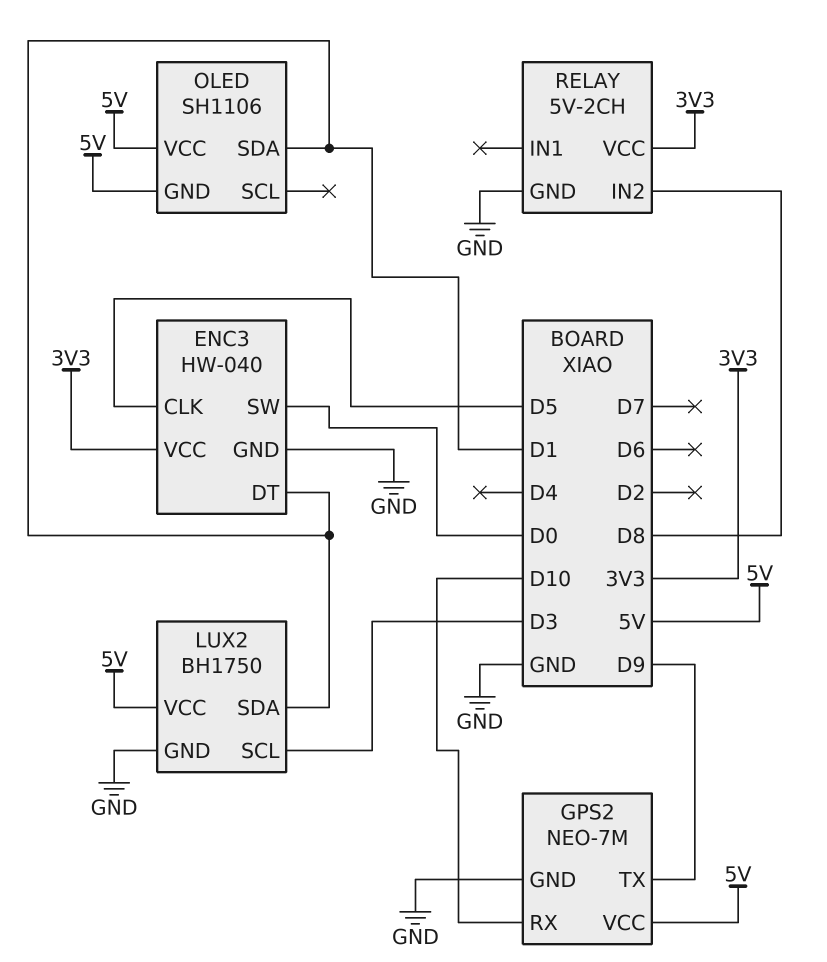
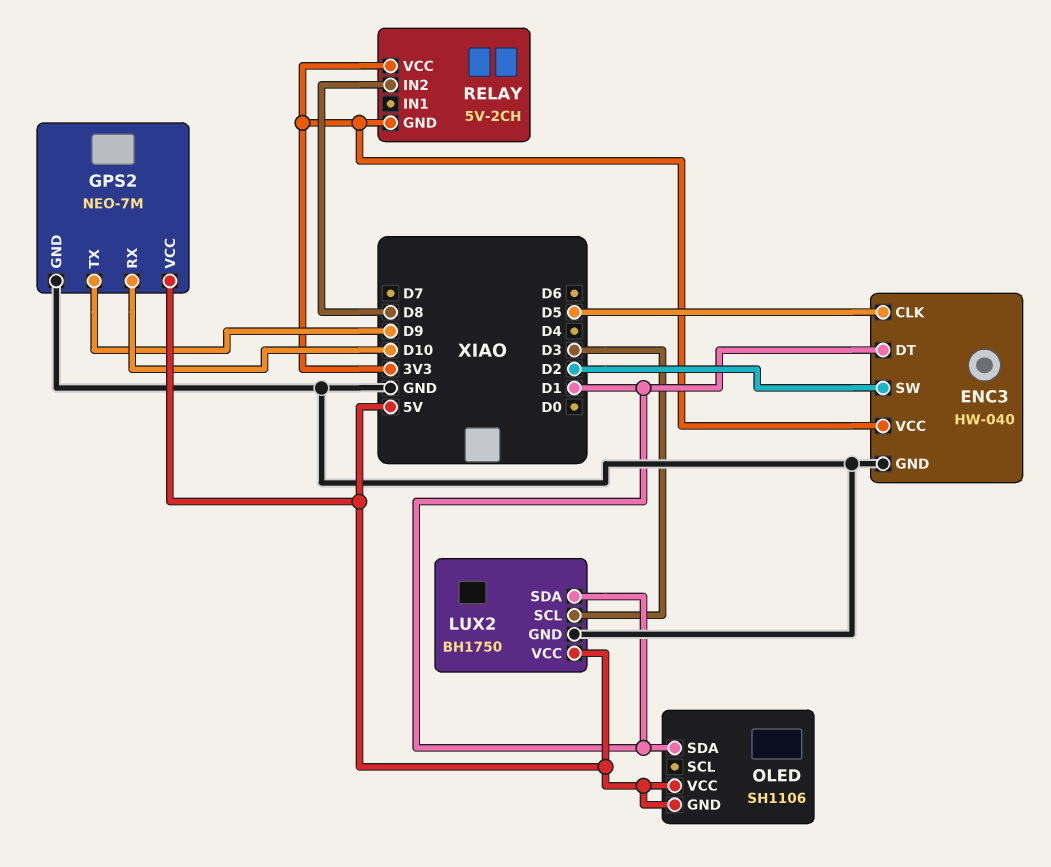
ENC3 pin SW: D0 -> D2
RELAY pin GND: GND -> 3V3

